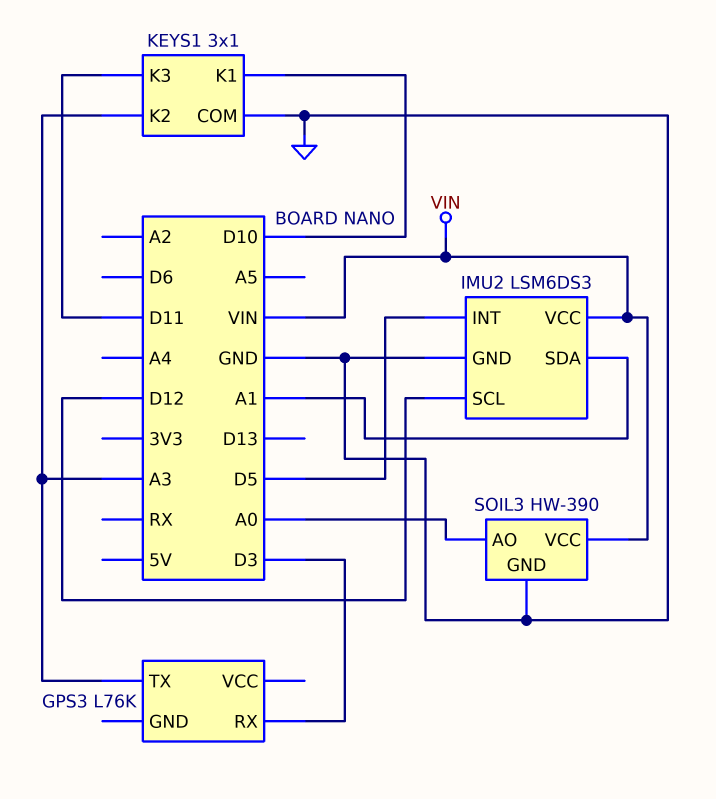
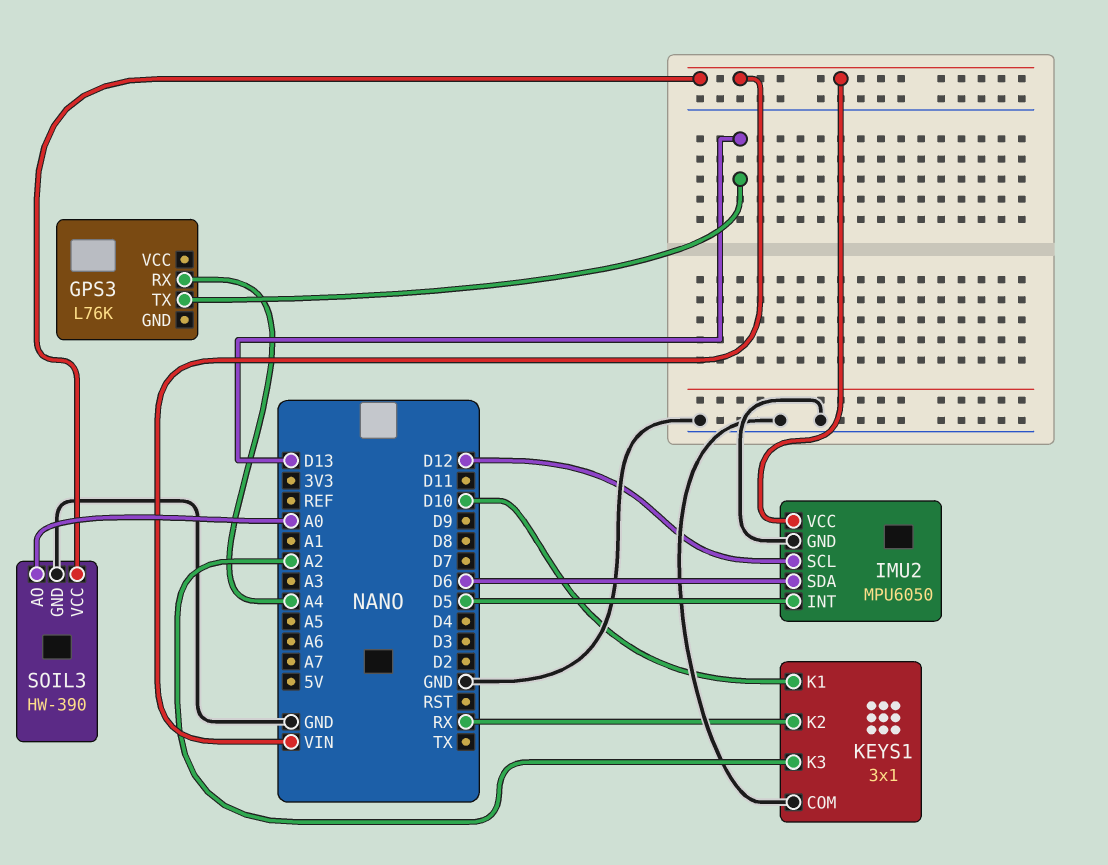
GPS3 pin RX: D3 -> A4
GPS3 pin TX: A3 -> D13
IMU2: LSM6DS3 -> MPU6050
IMU2 pin SDA: A1 -> D6
KEYS1 pin K2: A3 -> RX
KEYS1 pin K3: D11 -> A2

